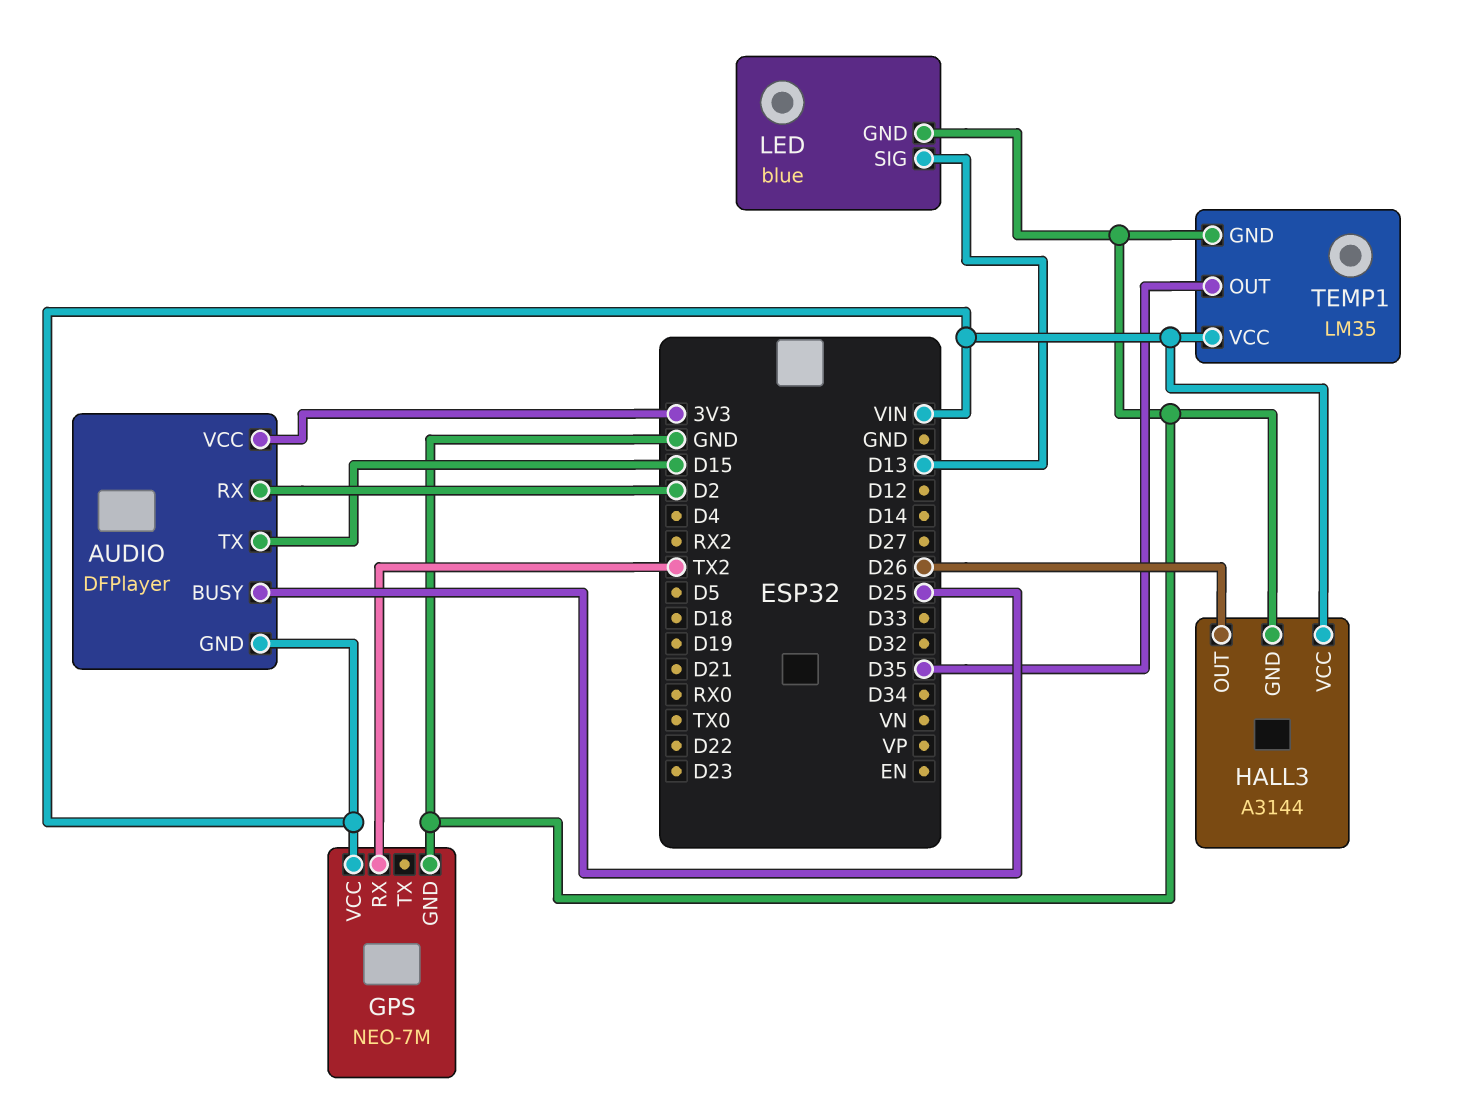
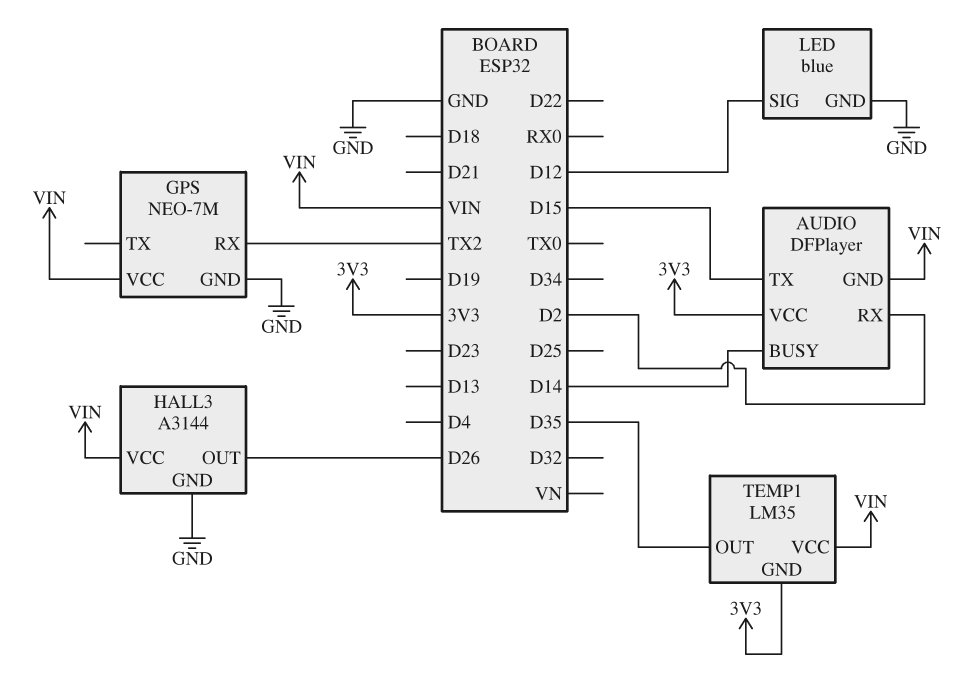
AUDIO pin BUSY: D25 -> D14
LED pin SIG: D13 -> D12
TEMP1 pin GND: GND -> 3V3

